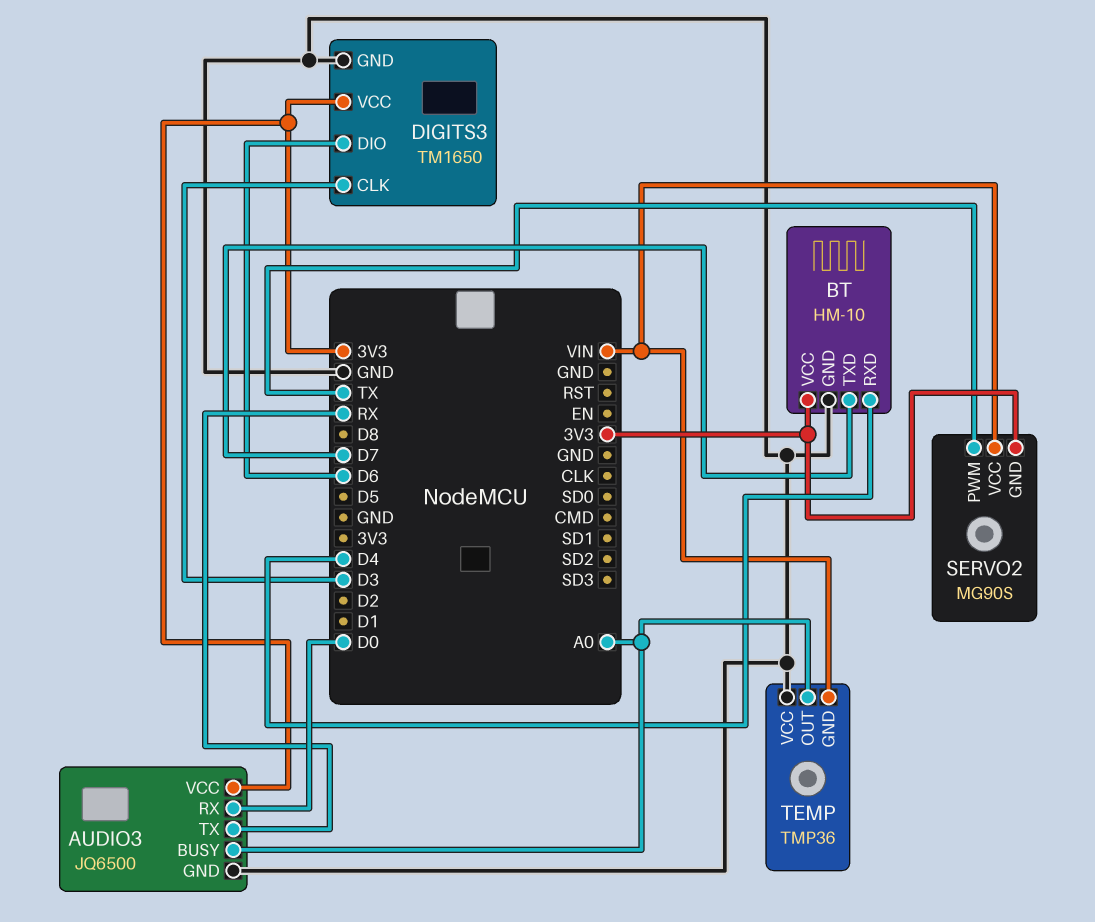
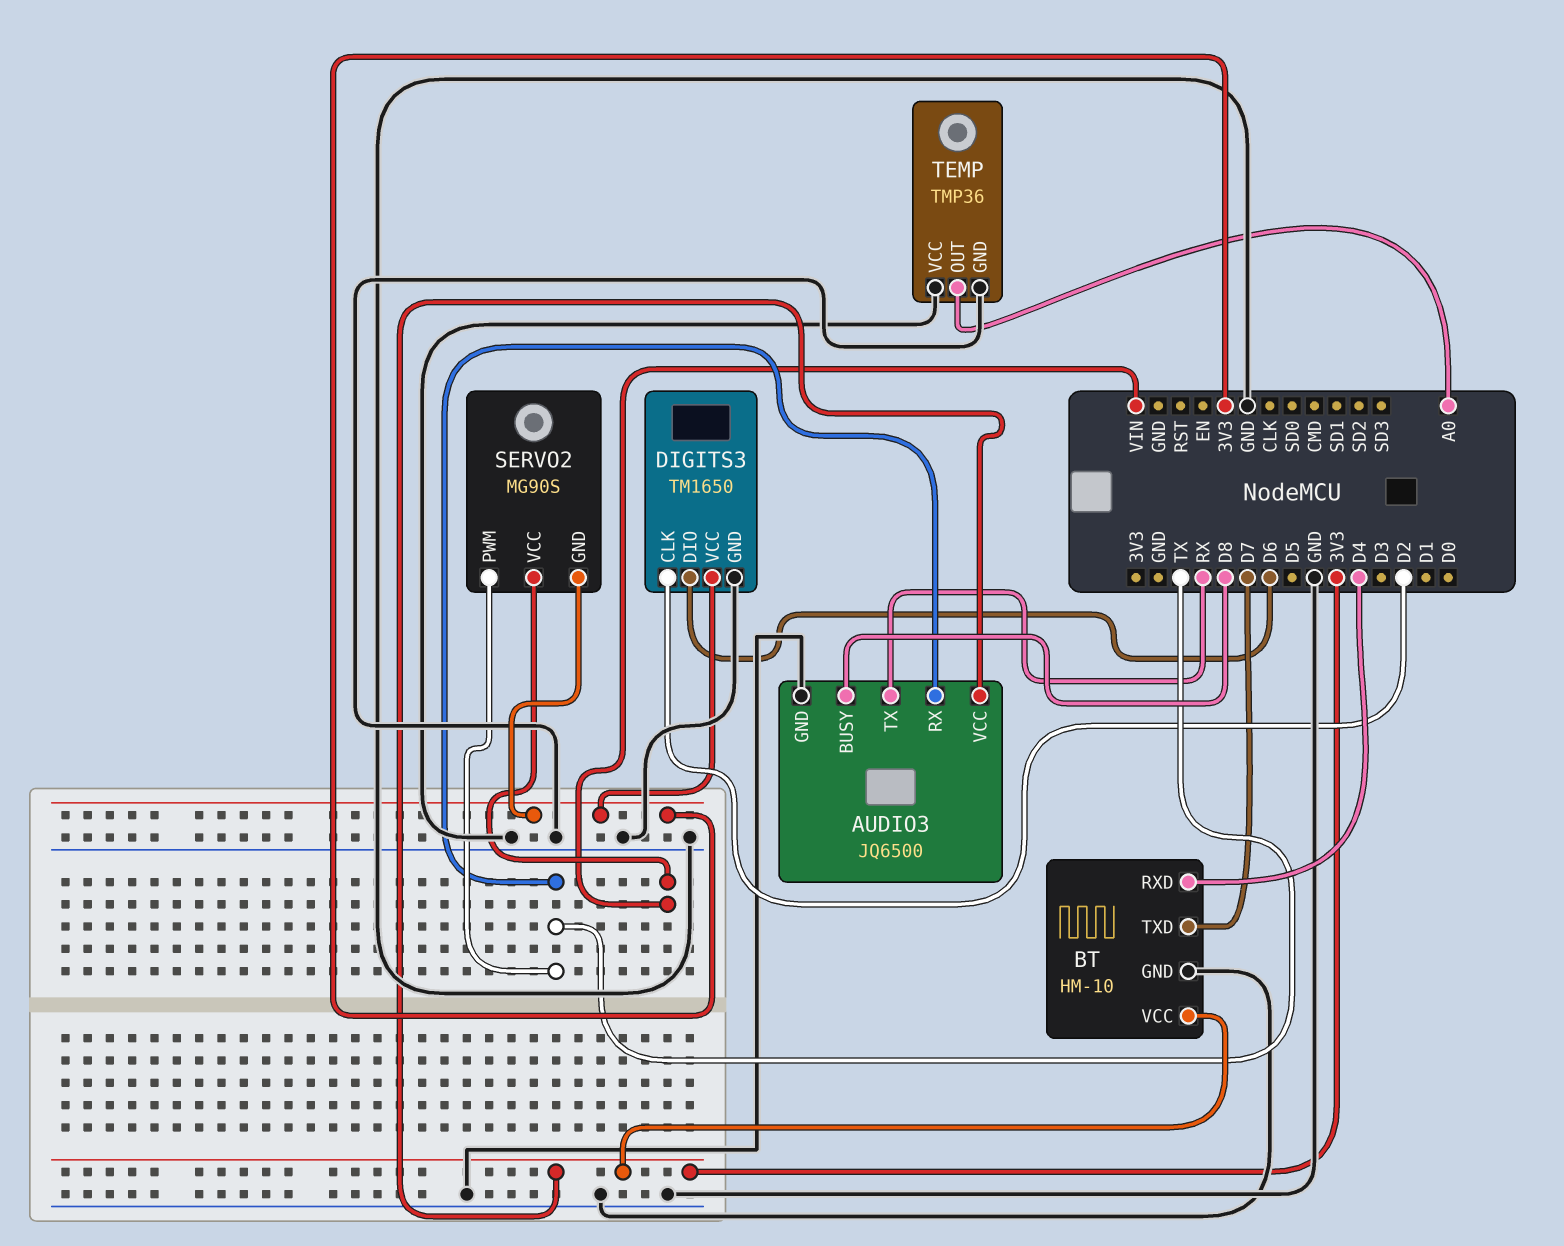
AUDIO3 pin BUSY: A0 -> D8
AUDIO3 pin RX: D0 -> TX
DIGITS3 pin CLK: D3 -> D2
TEMP pin GND: VIN -> GND

